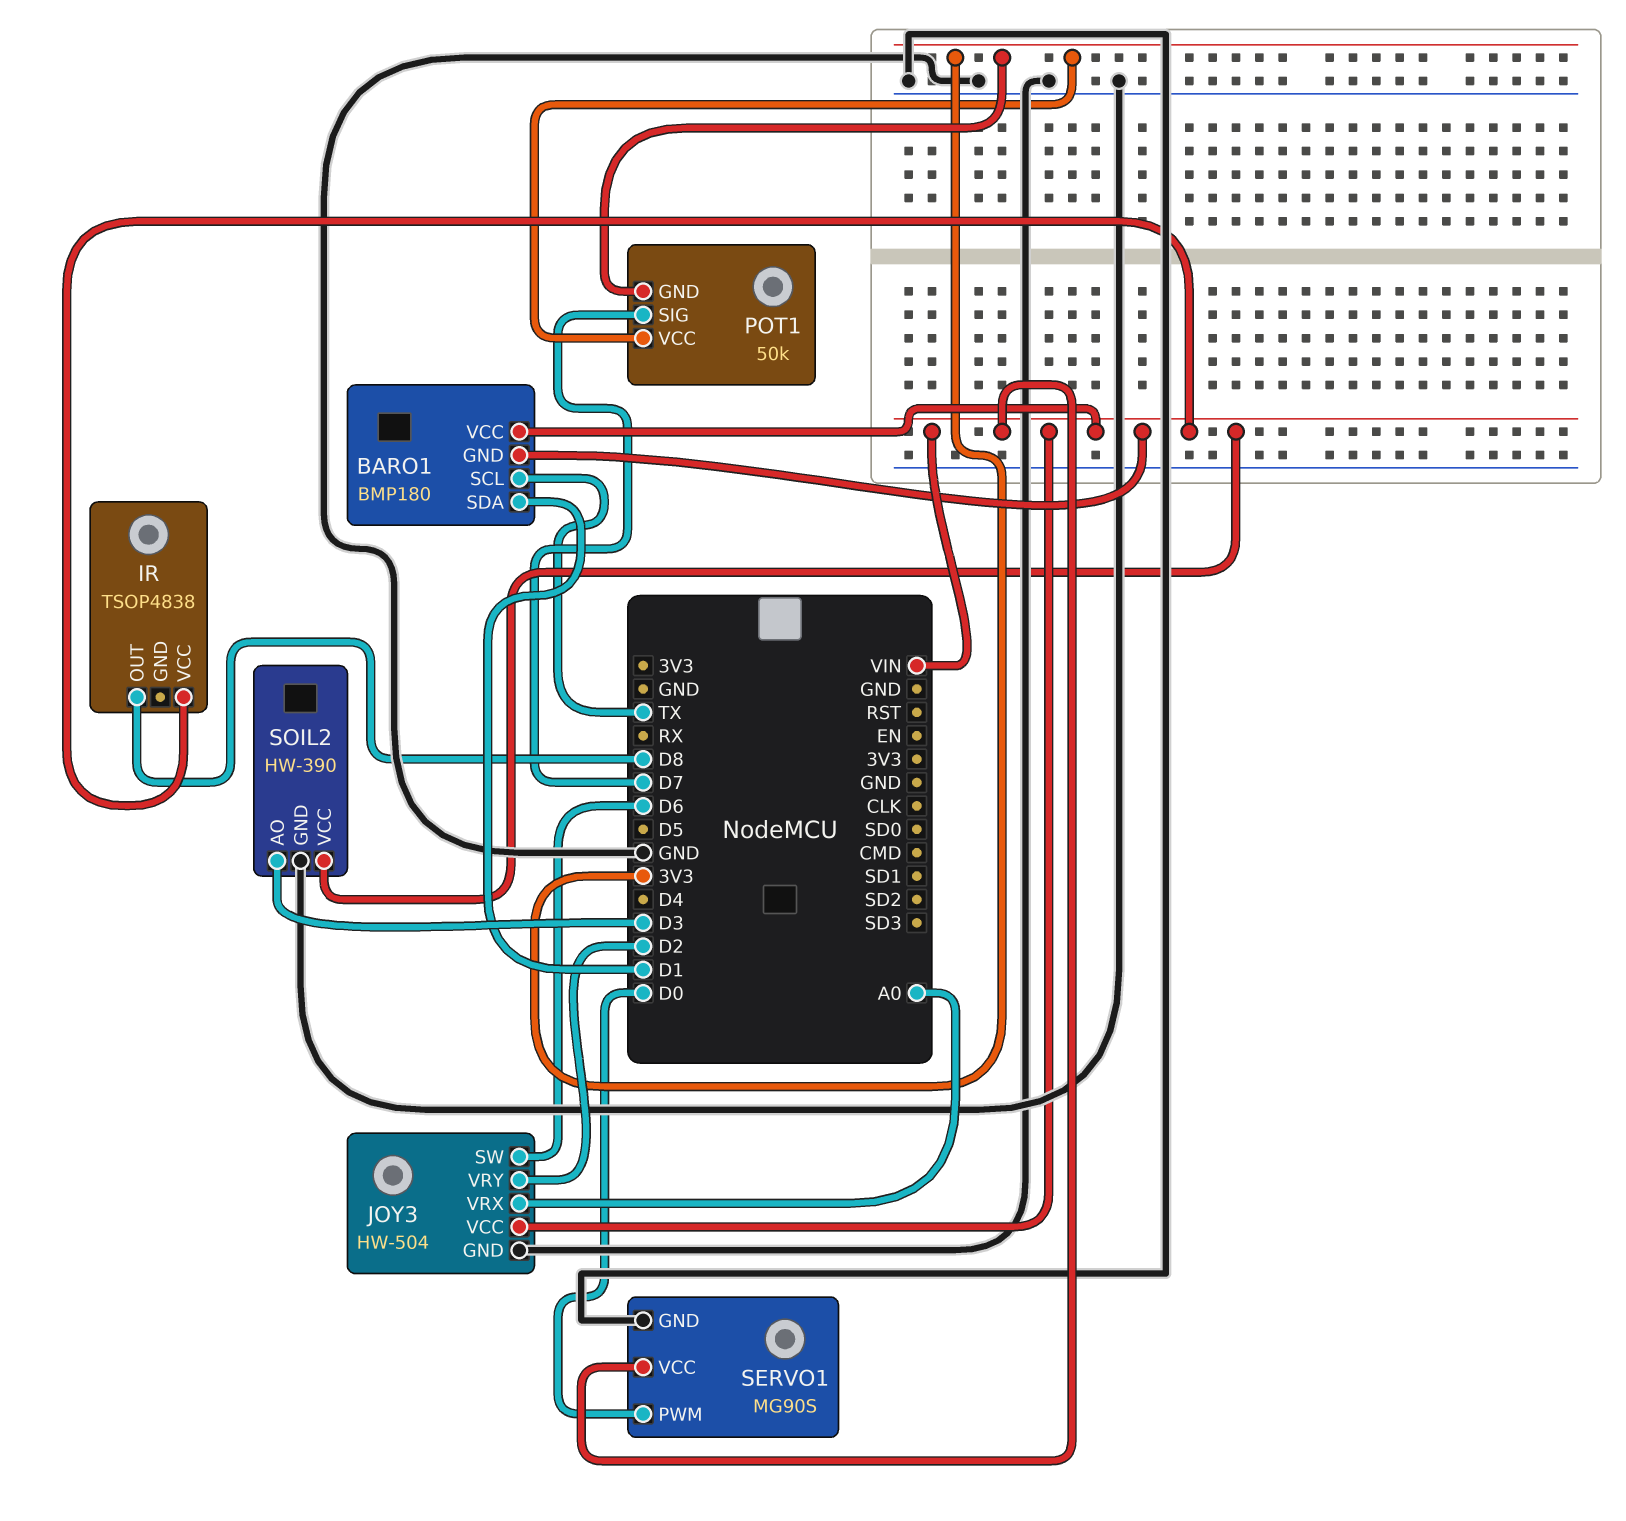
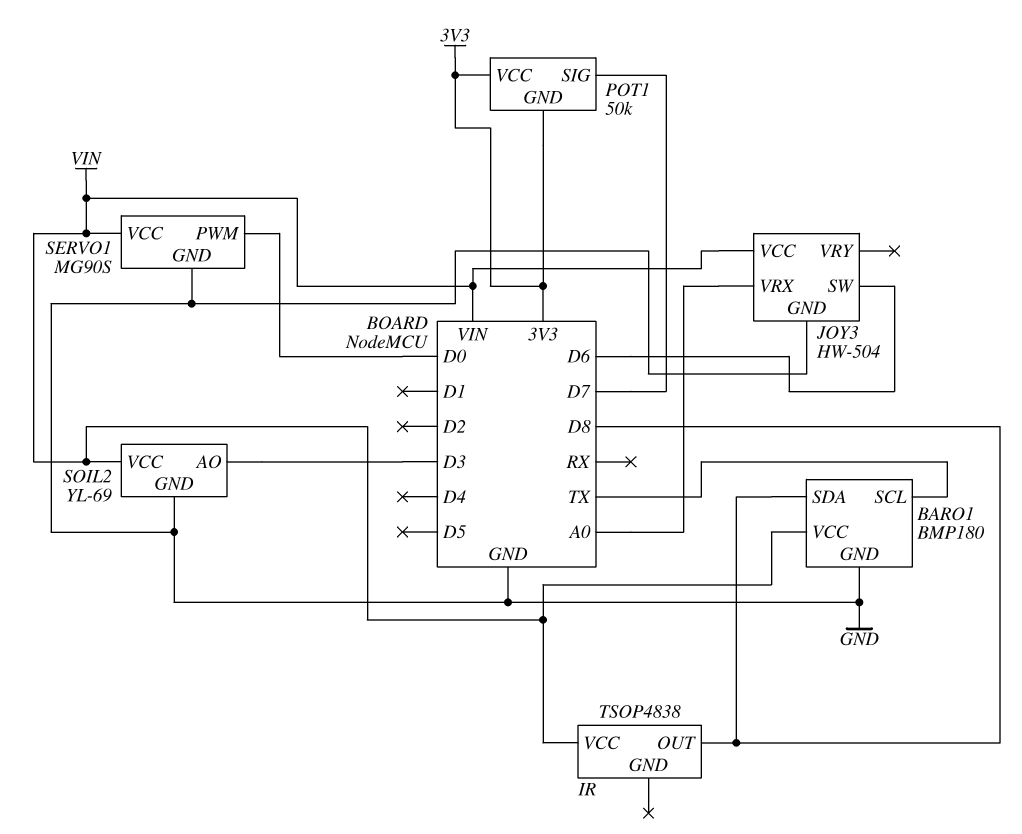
BARO1 pin GND: VIN -> GND
BARO1 pin SDA: D1 -> D8
JOY3 pin VRY: D2 -> none
SOIL2: HW-390 -> YL-69

